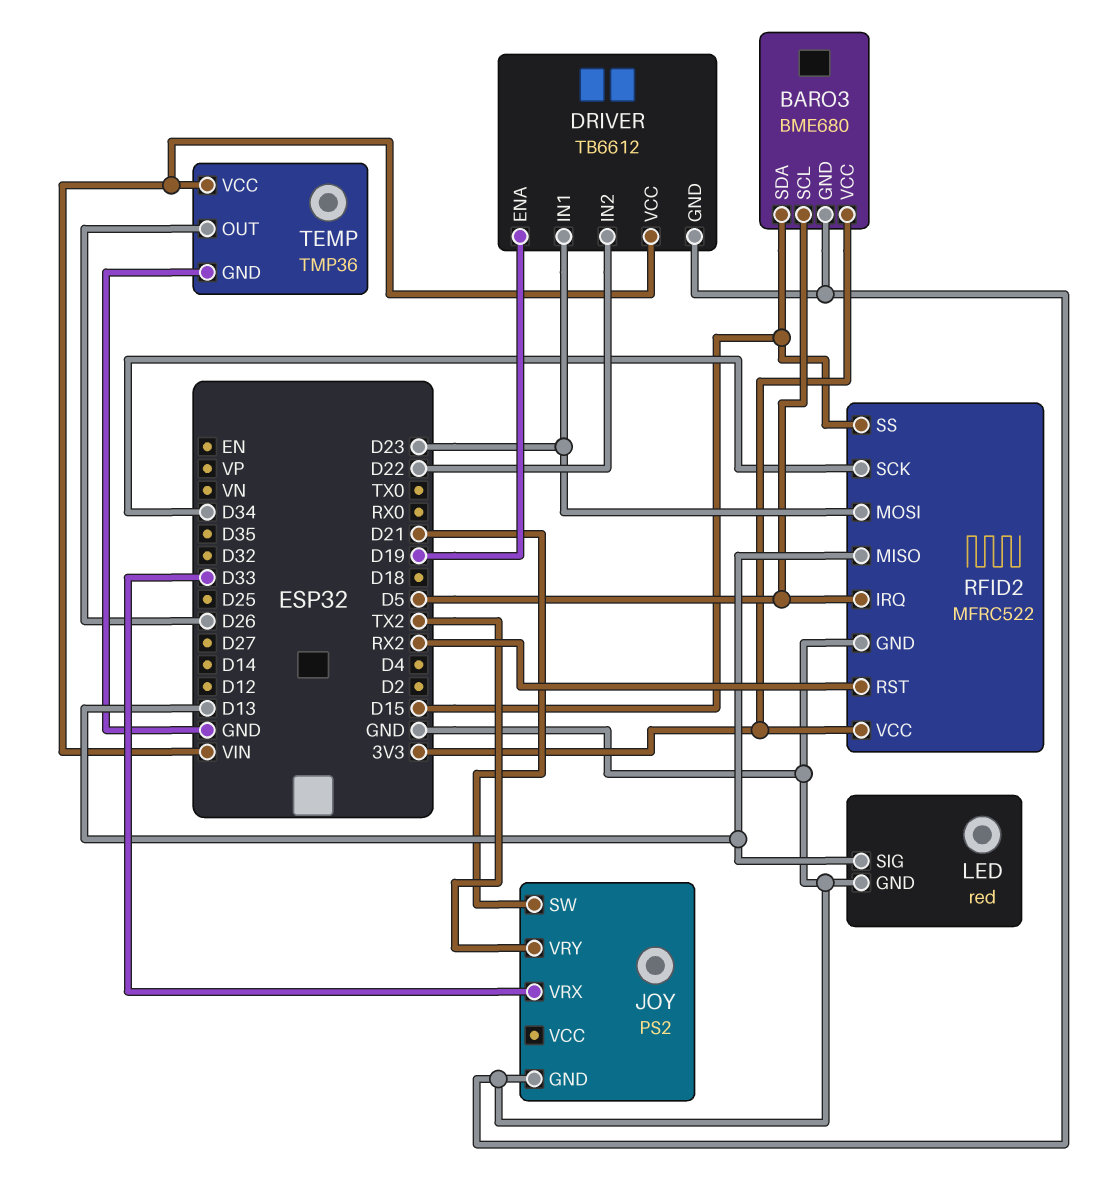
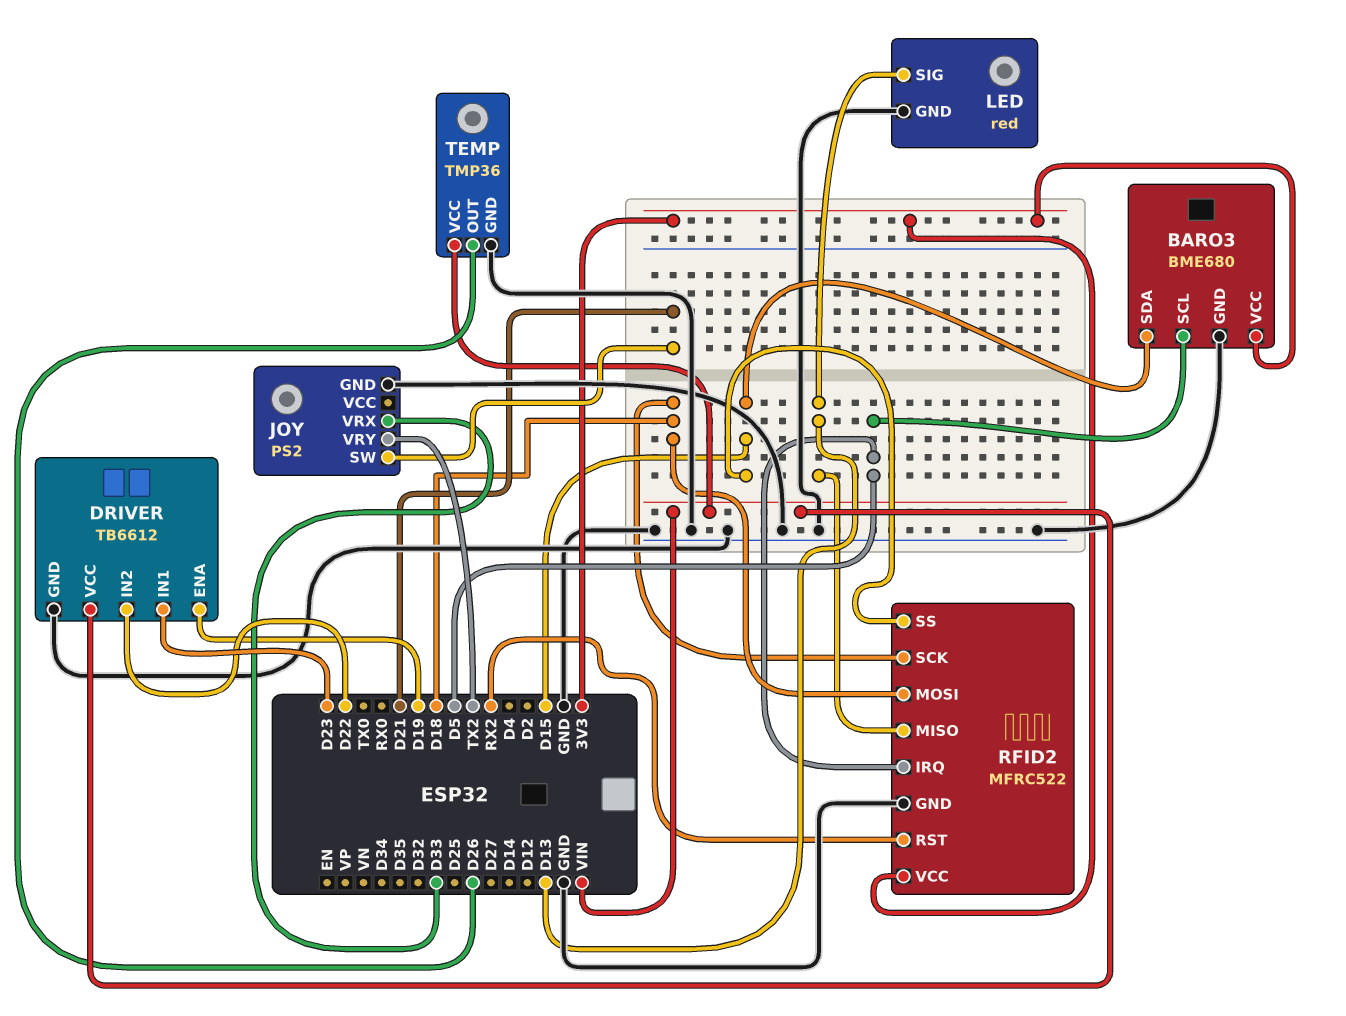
RFID2 pin MOSI: D23 -> D18
RFID2 pin SCK: D34 -> D18

